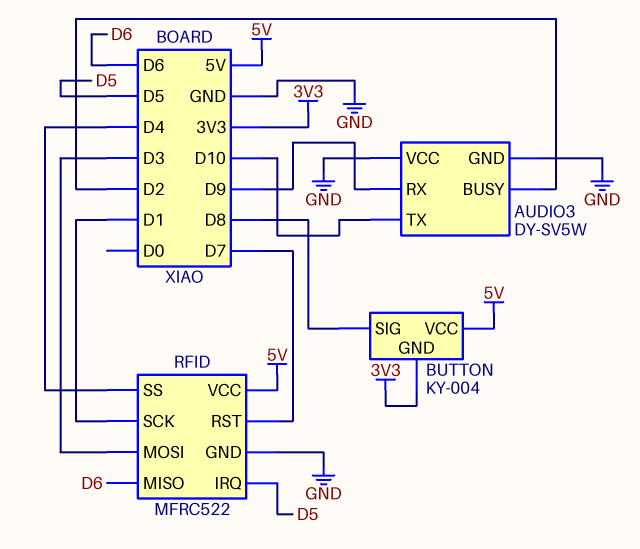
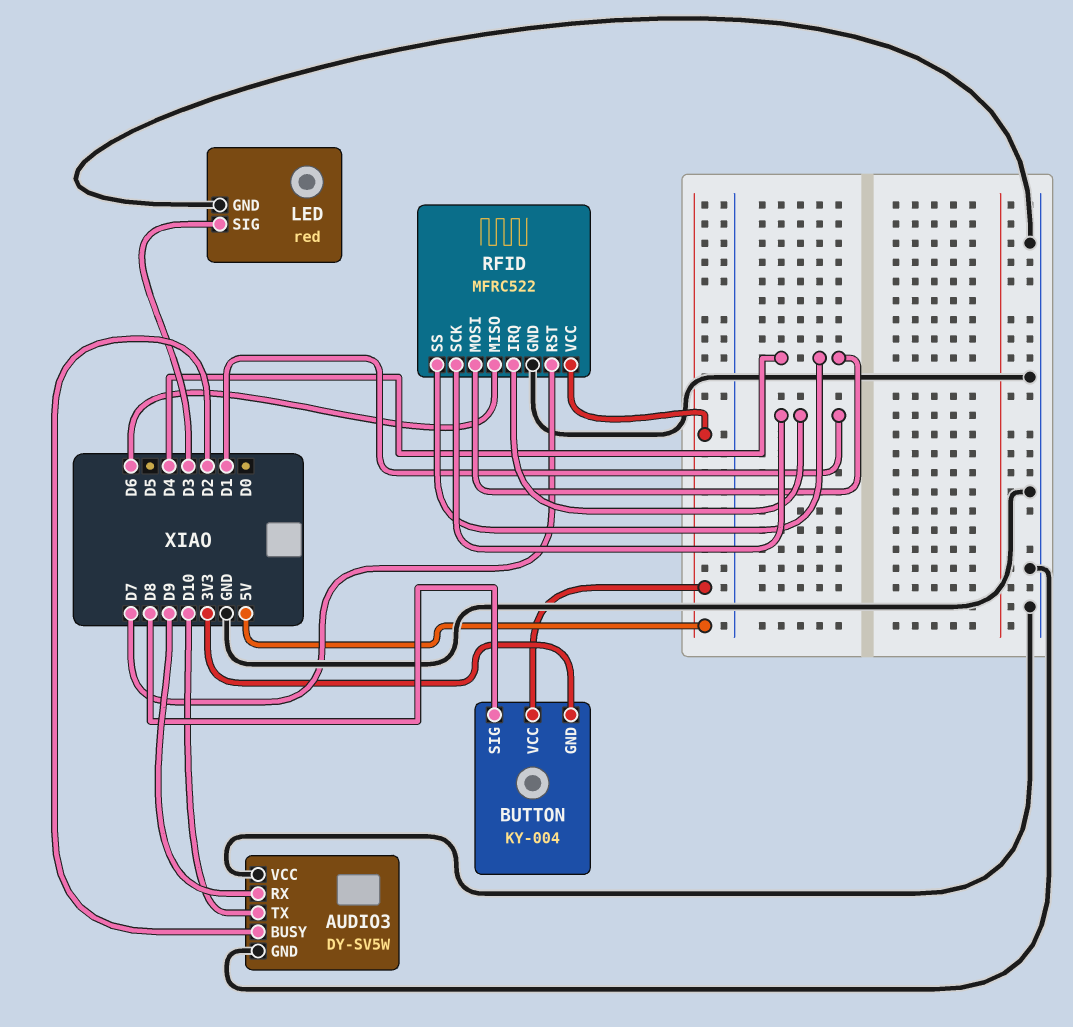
LED: none -> red
LED pin GND: none -> GND
LED pin SIG: none -> D3
RFID pin IRQ: D5 -> D1
RFID pin MOSI: D3 -> D4

